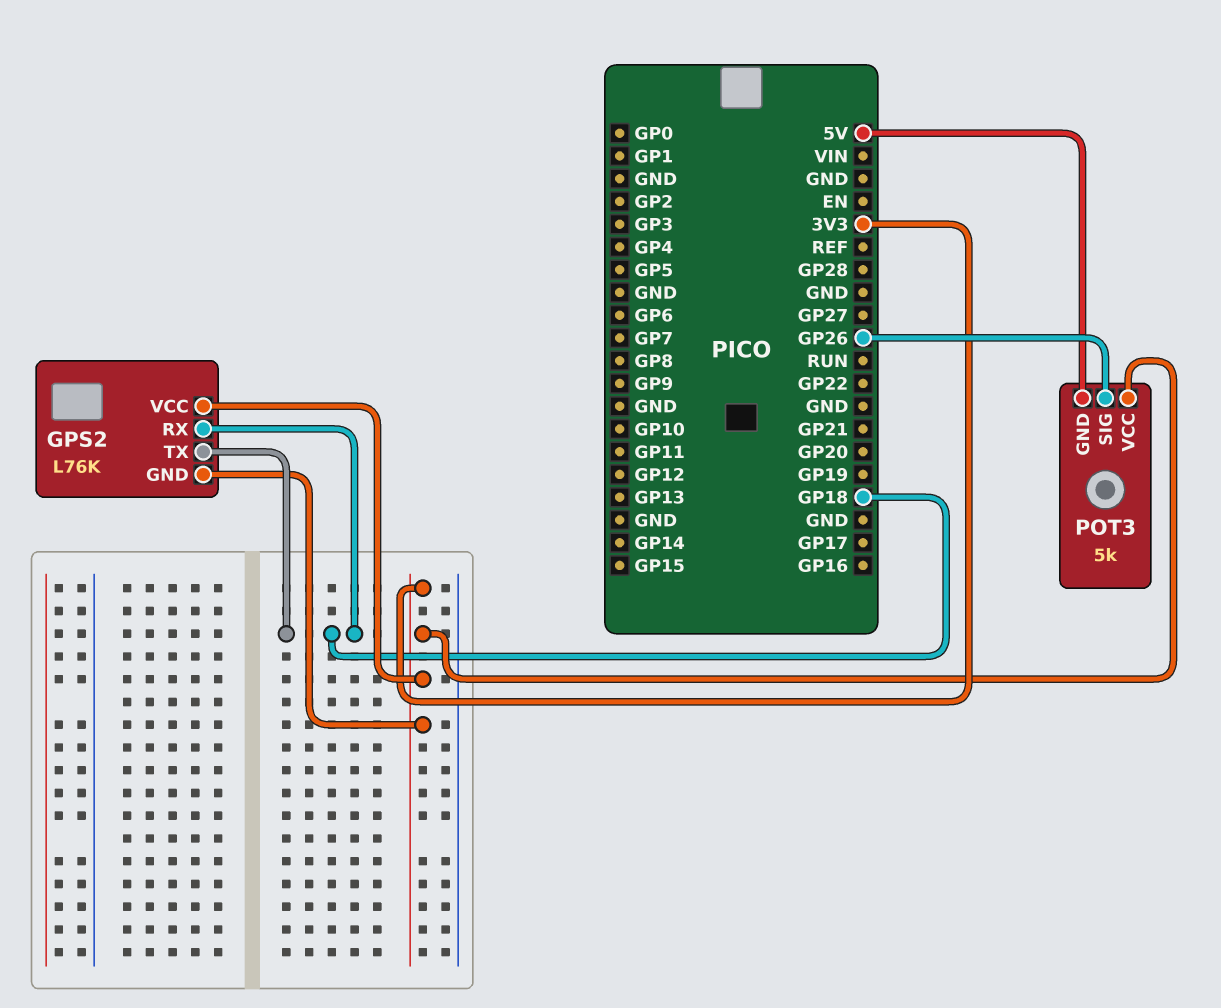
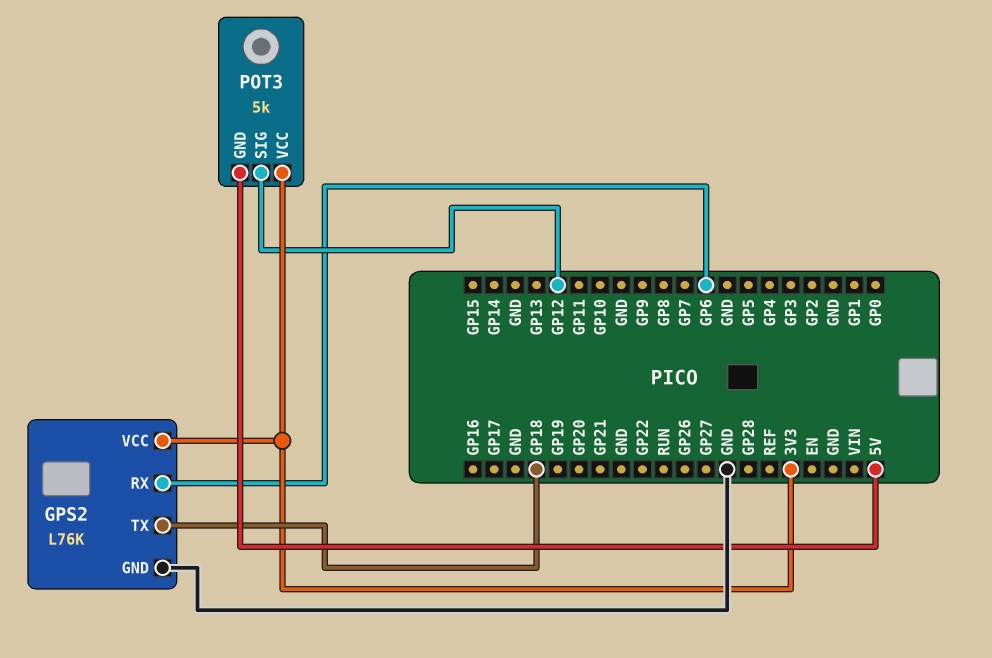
GPS2 pin GND: 3V3 -> GND
GPS2 pin RX: GP18 -> GP6
POT3 pin SIG: GP26 -> GP12

